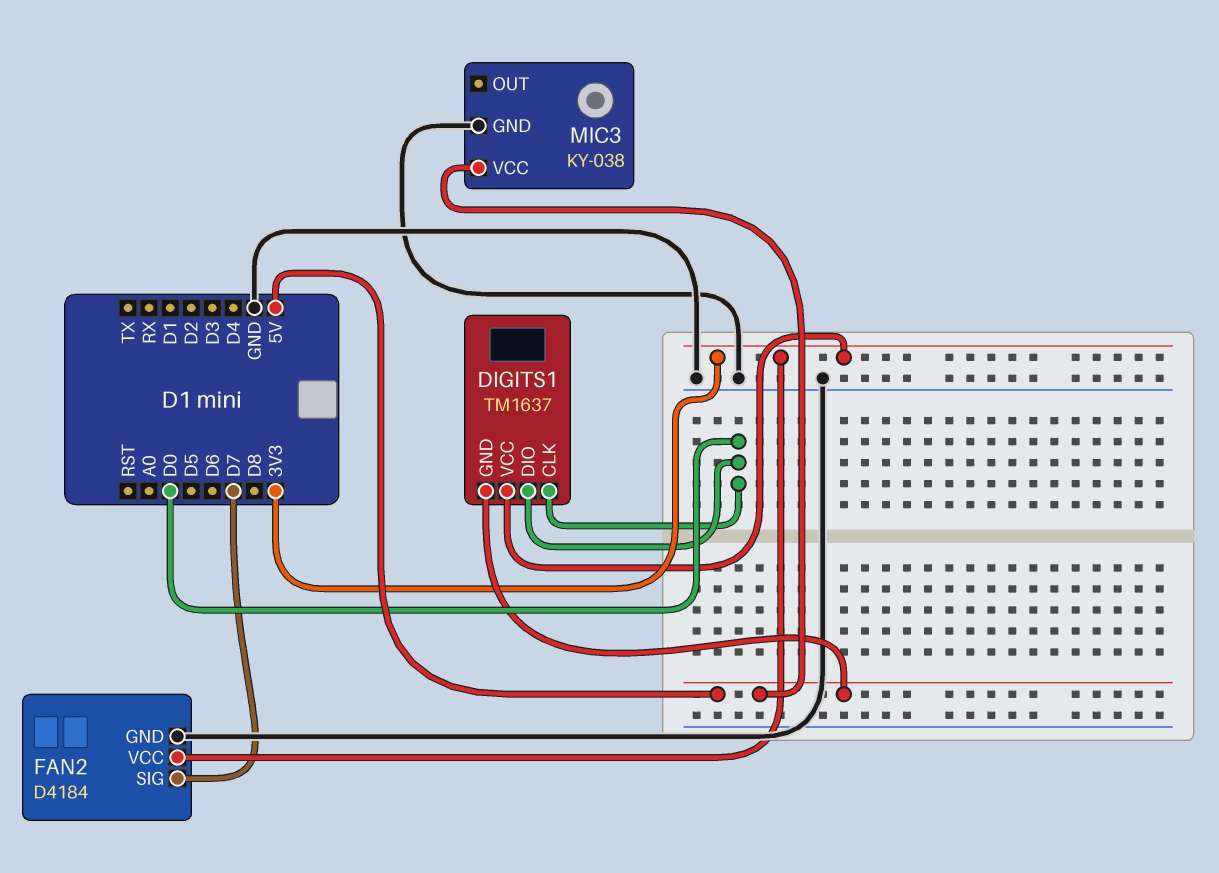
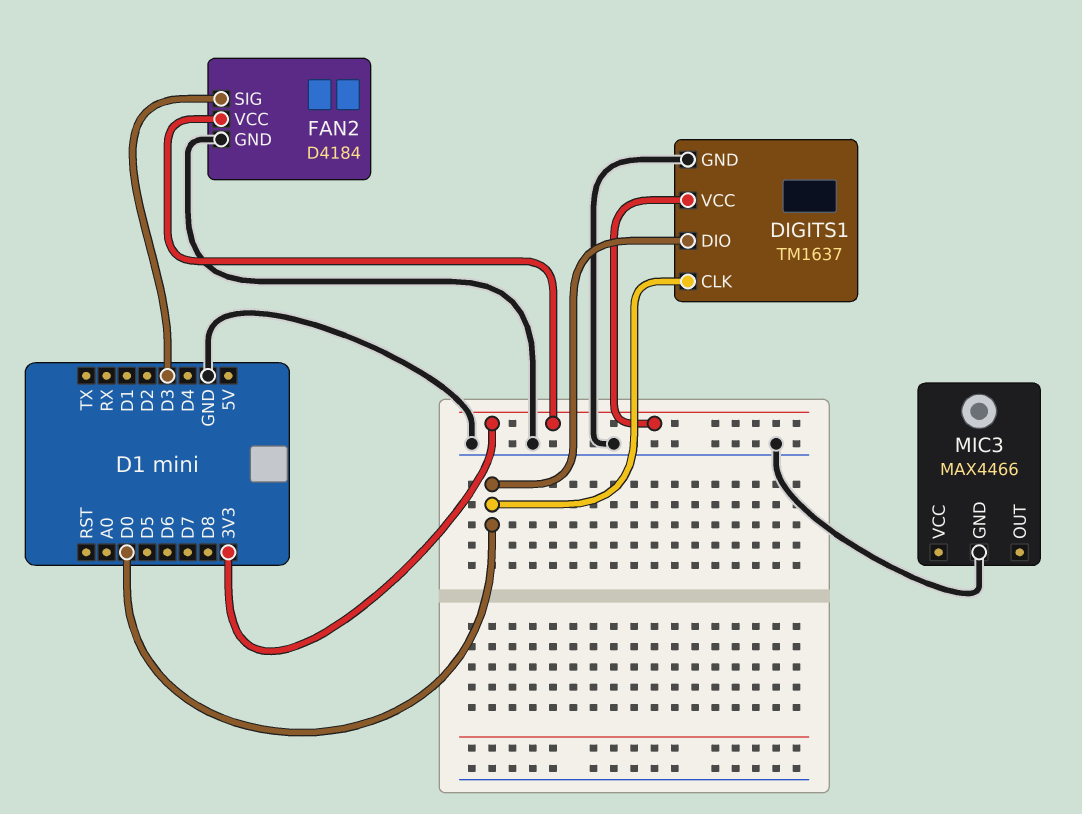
DIGITS1 pin GND: 5V -> GND
FAN2 pin SIG: D7 -> D3
MIC3: KY-038 -> MAX4466
MIC3 pin VCC: 5V -> none

